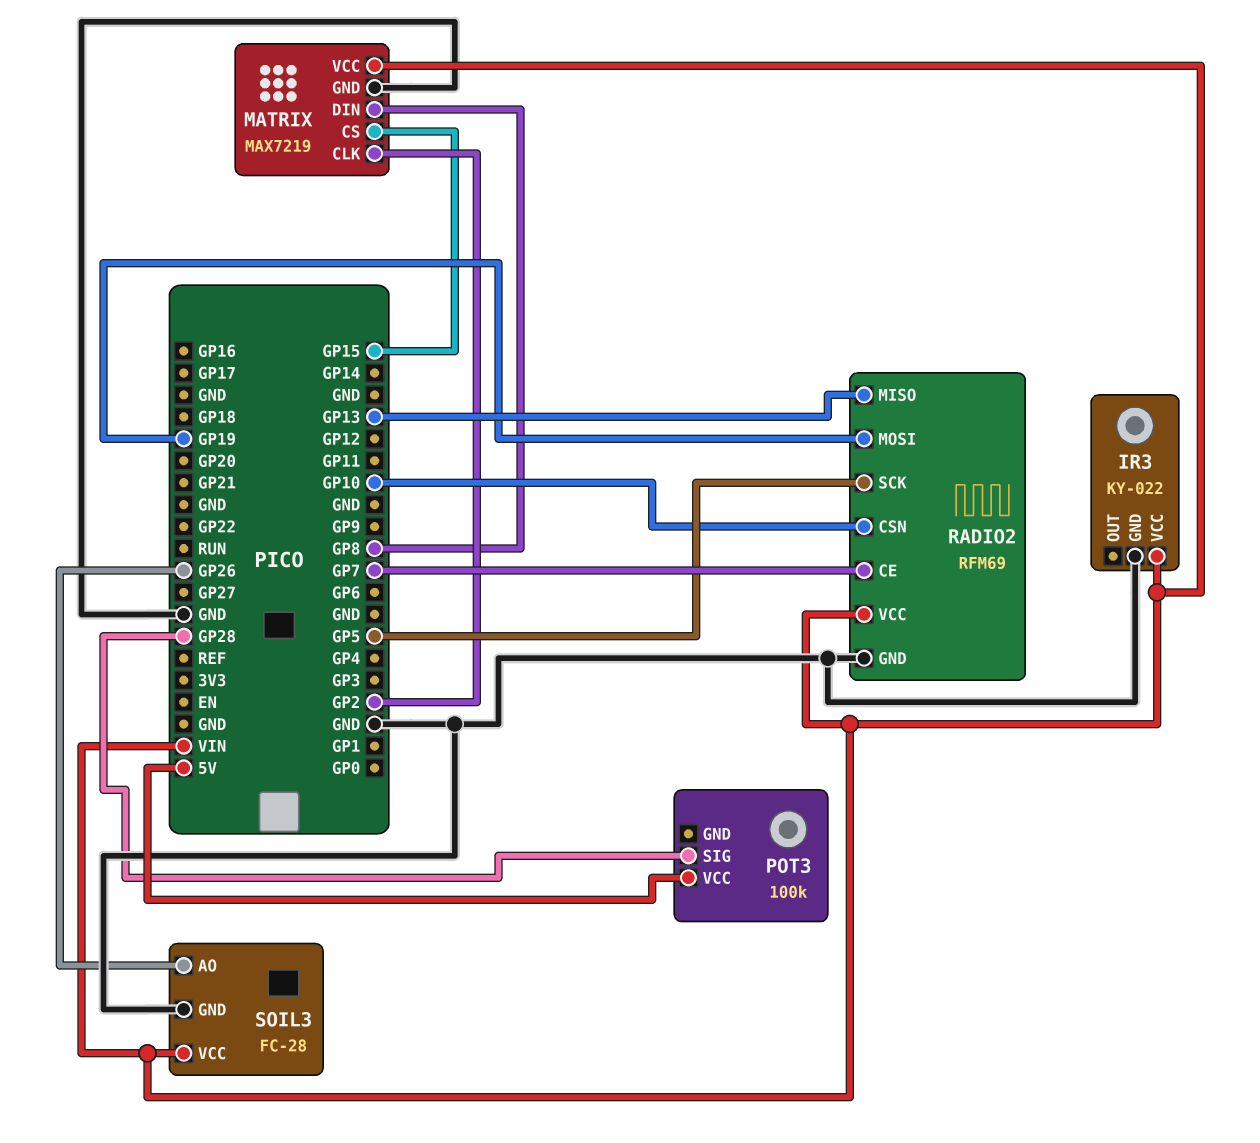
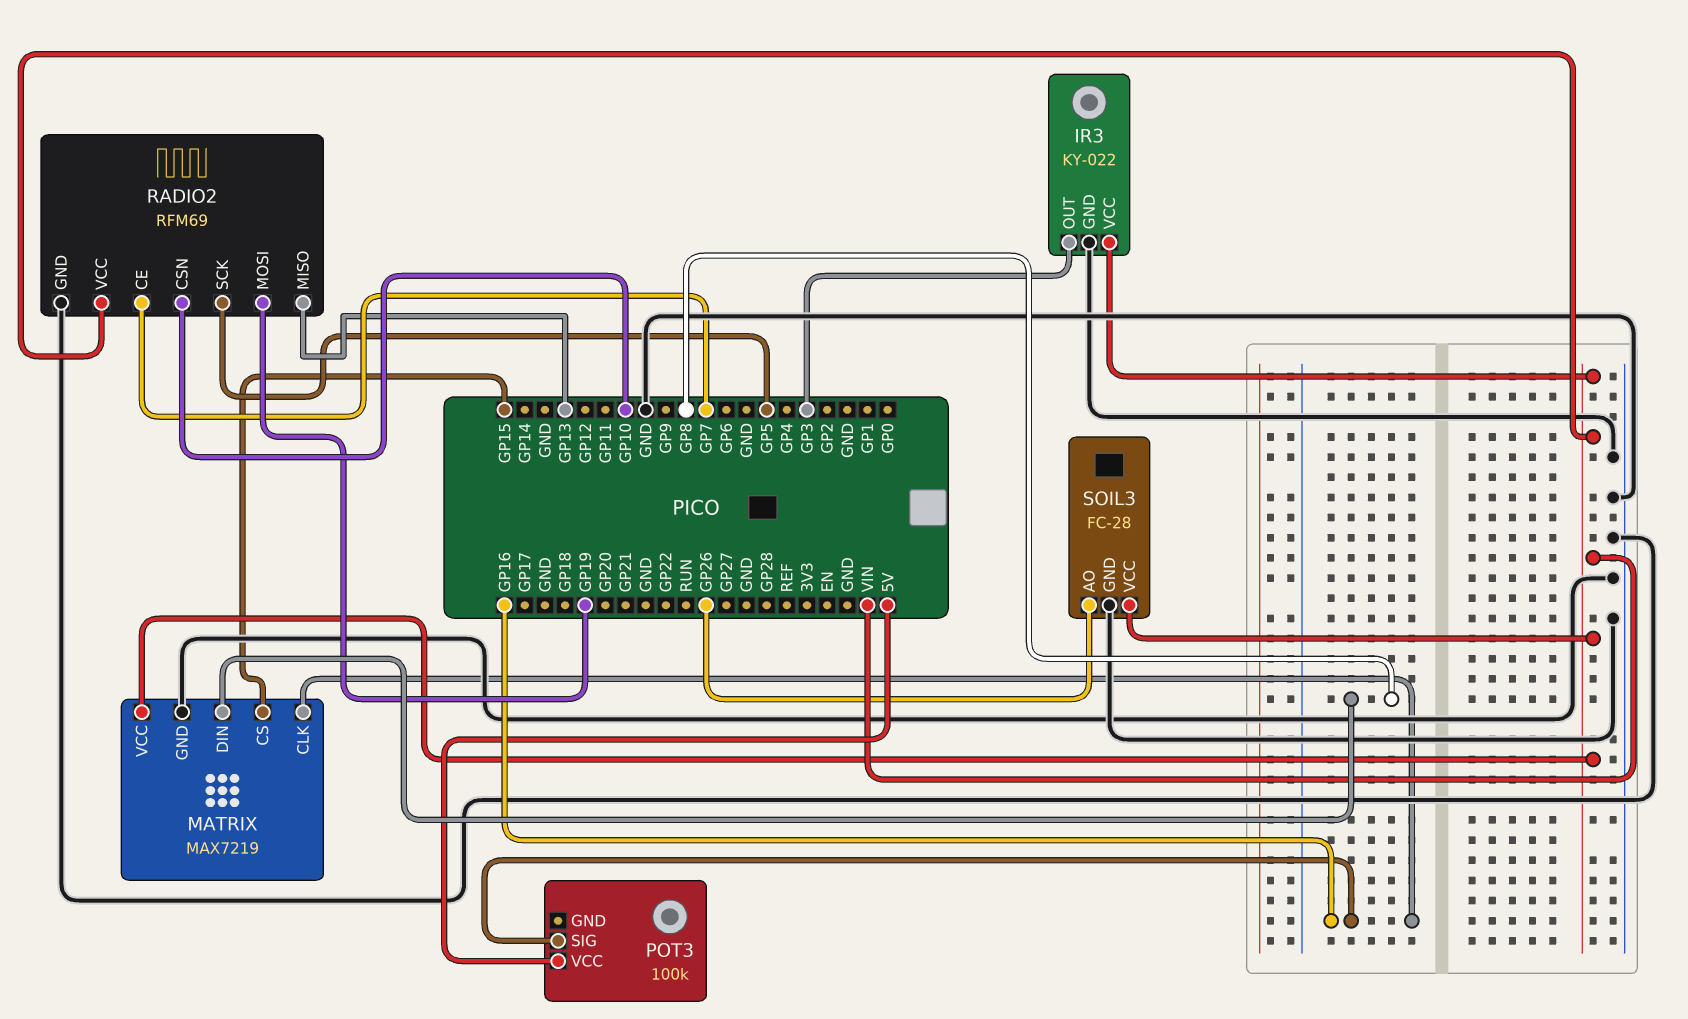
IR3 pin OUT: none -> GP3
MATRIX pin CLK: GP2 -> GP16
POT3 pin SIG: GP28 -> GP16

